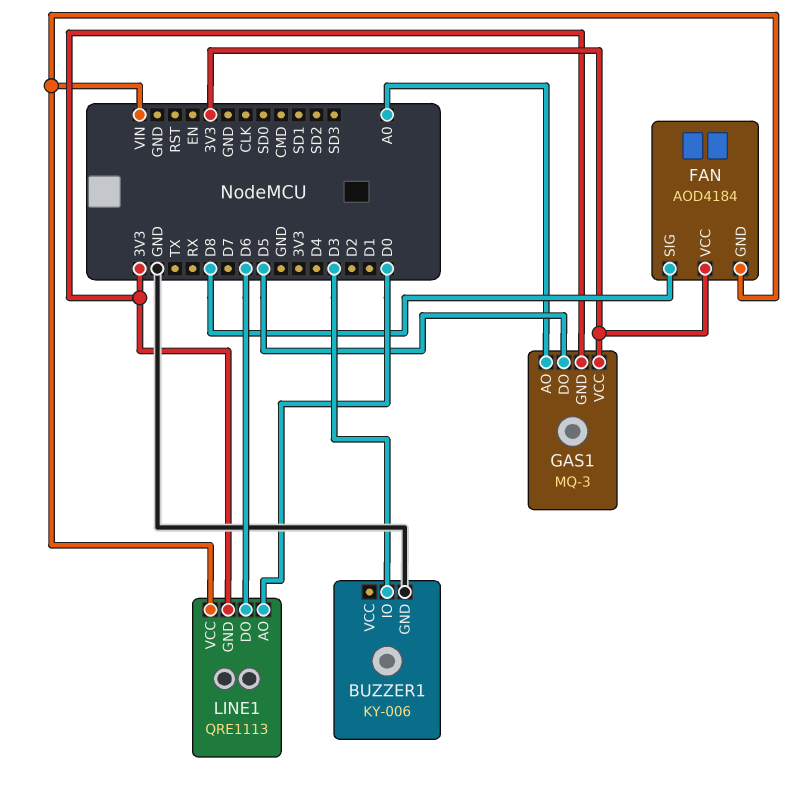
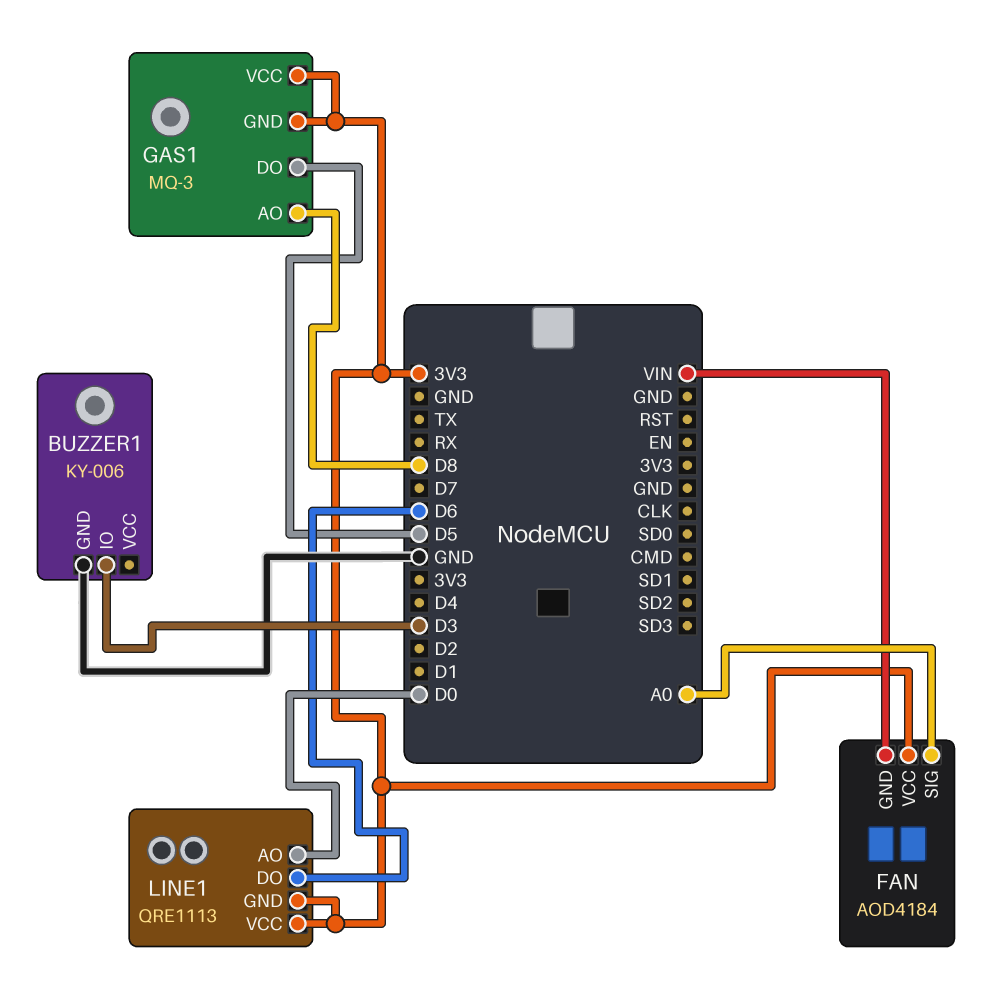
FAN pin SIG: D8 -> A0
GAS1 pin AO: A0 -> D8
LINE1 pin VCC: VIN -> 3V3

